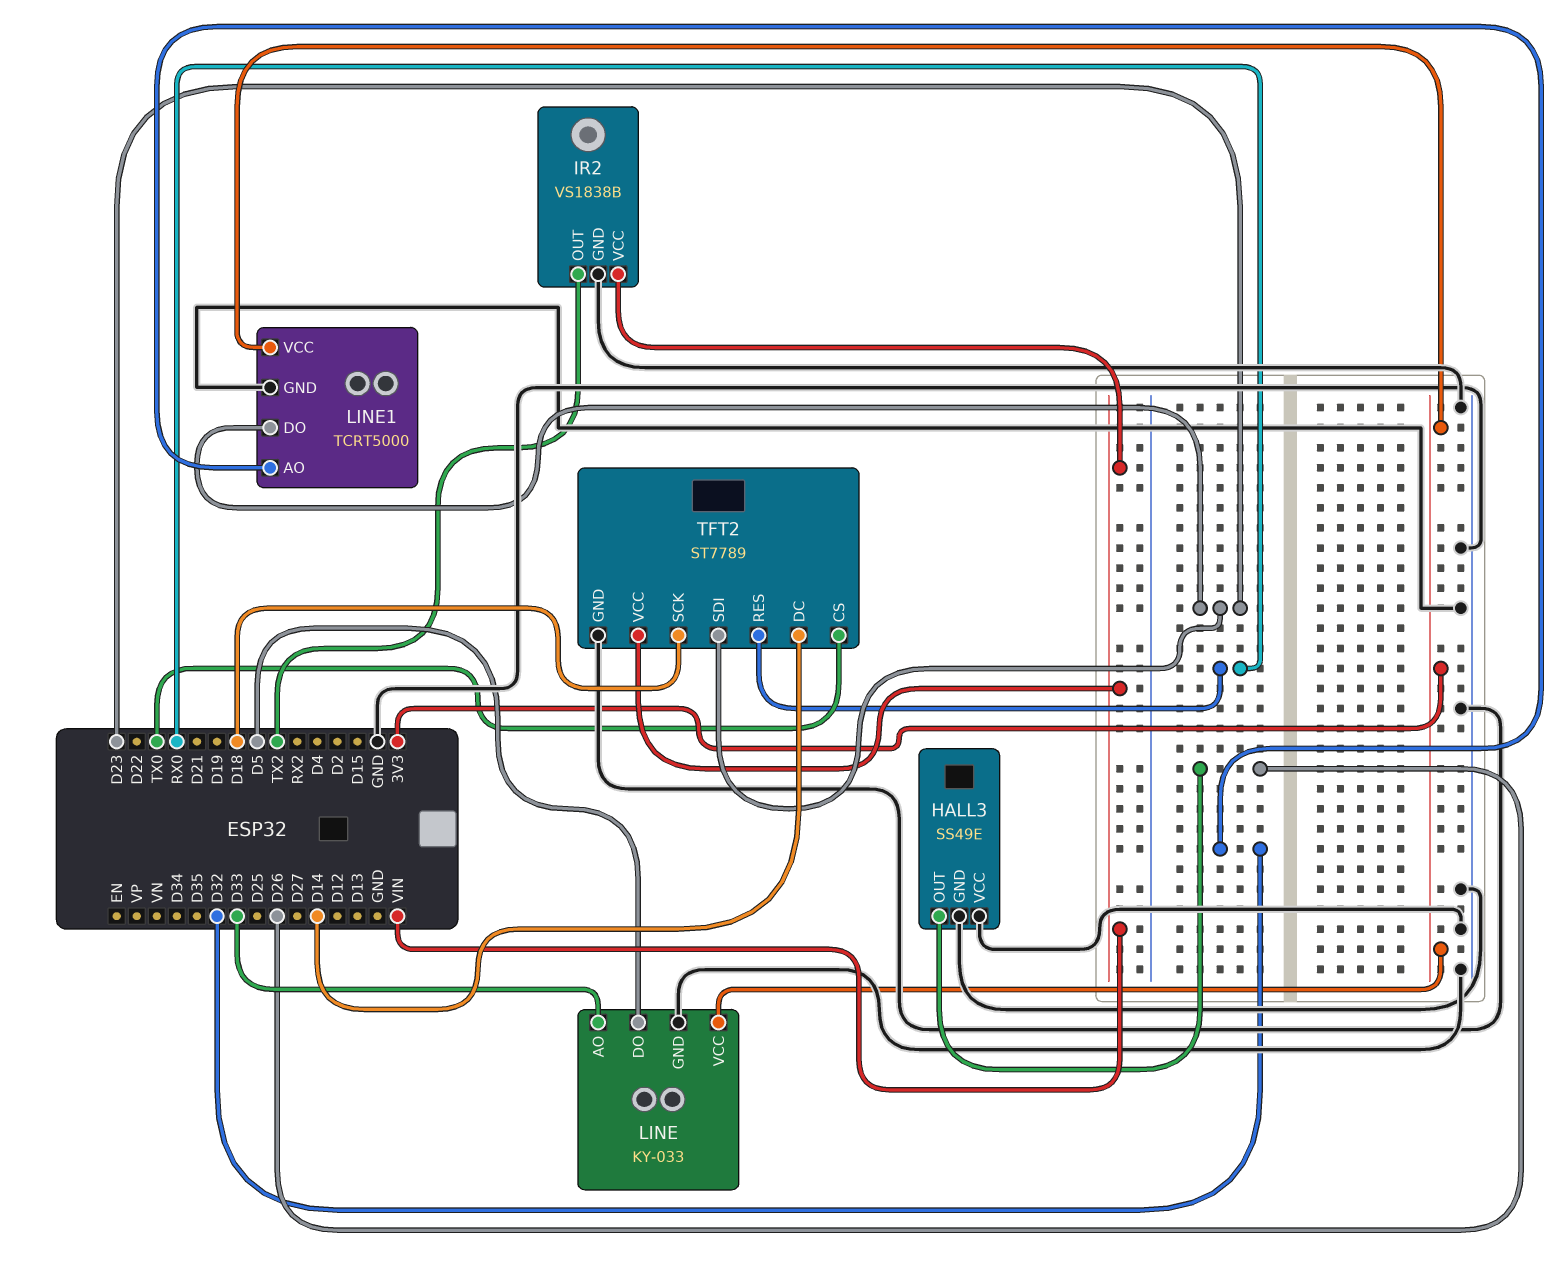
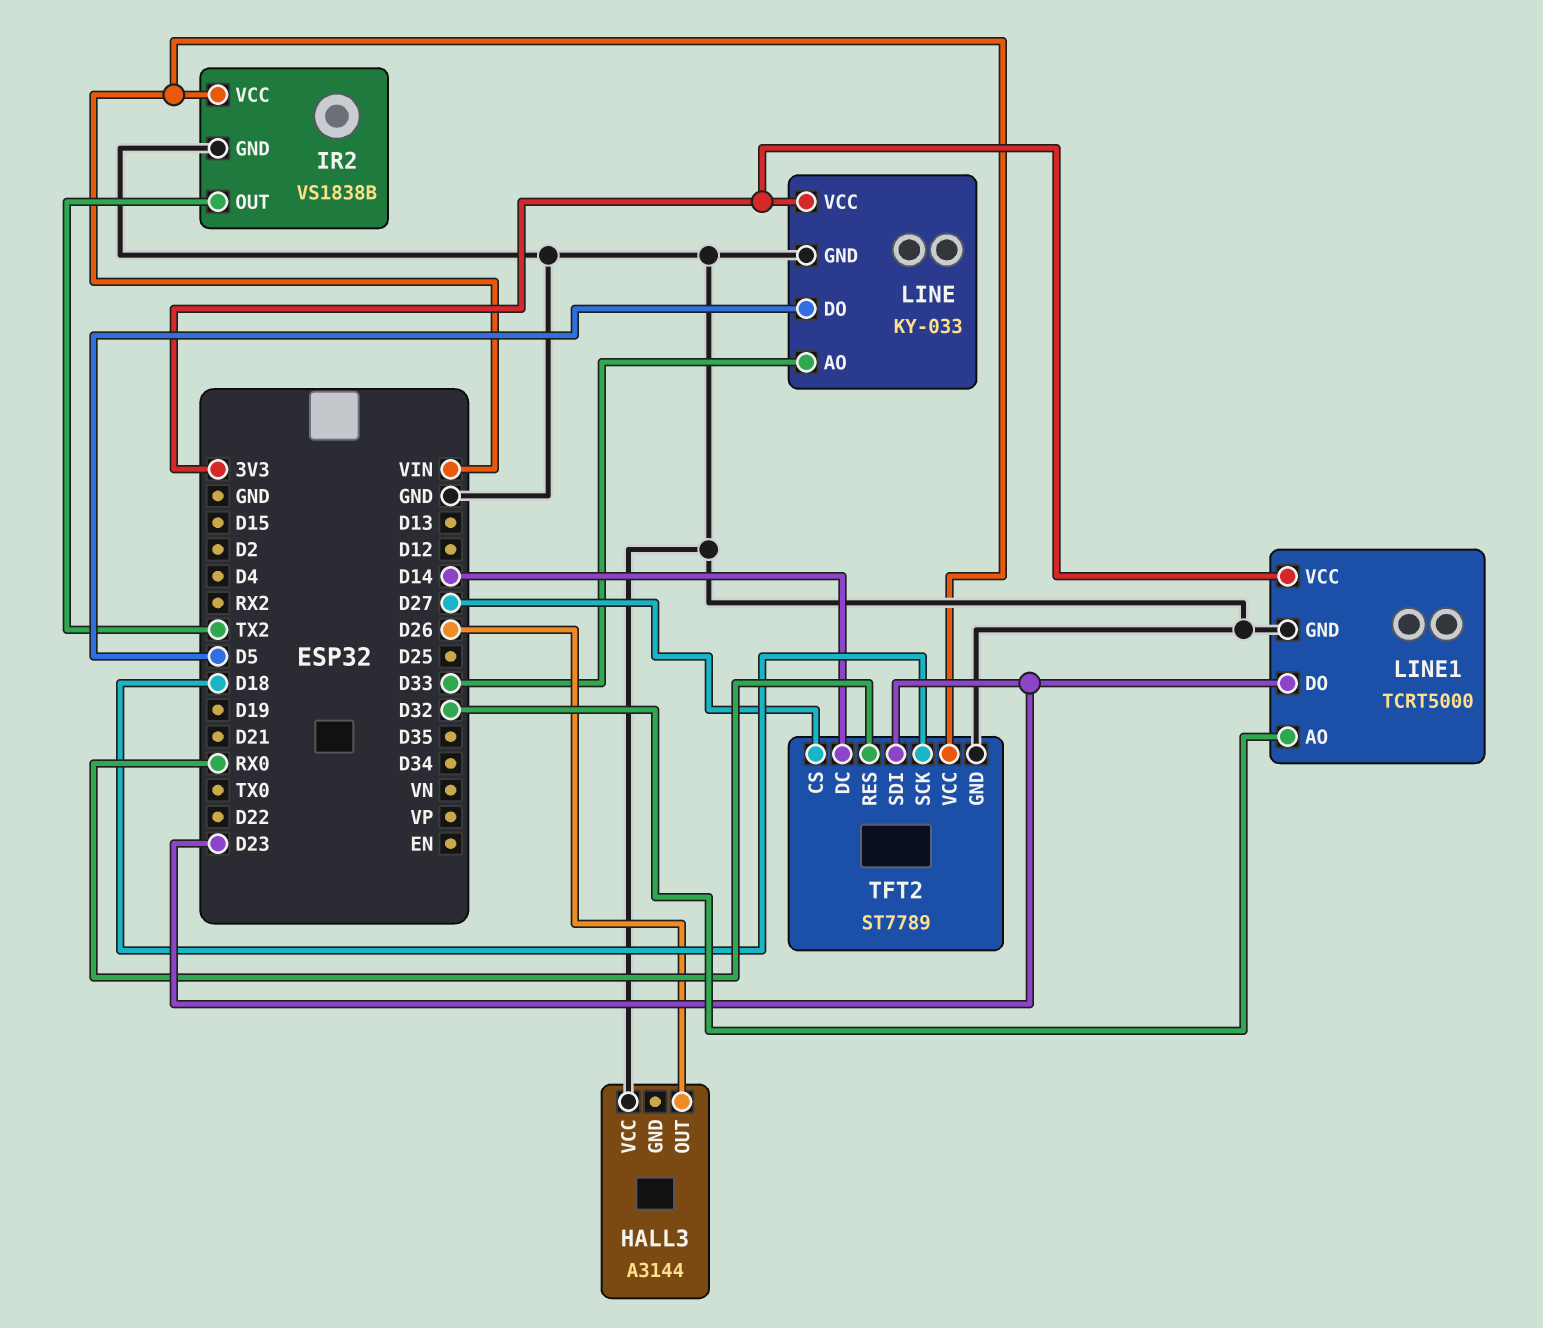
HALL3: SS49E -> A3144
HALL3 pin GND: GND -> none
TFT2 pin CS: TX0 -> D27

